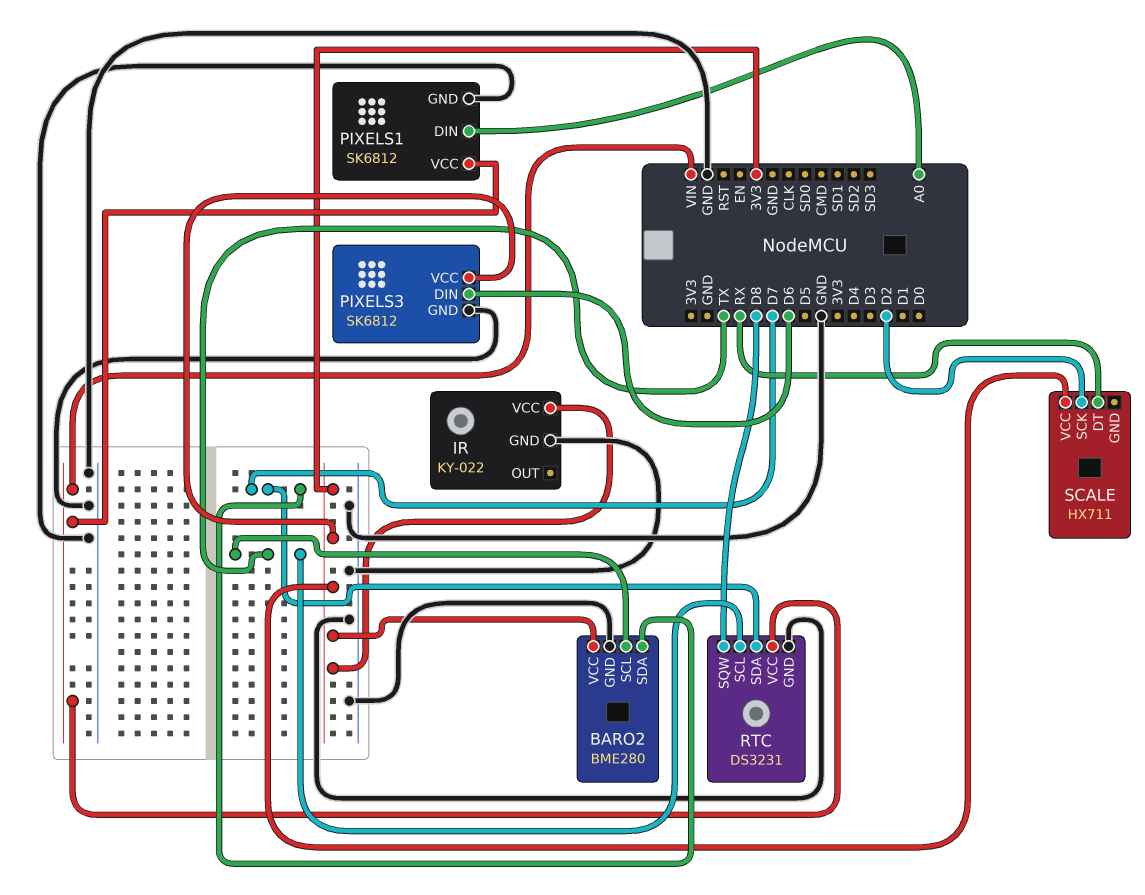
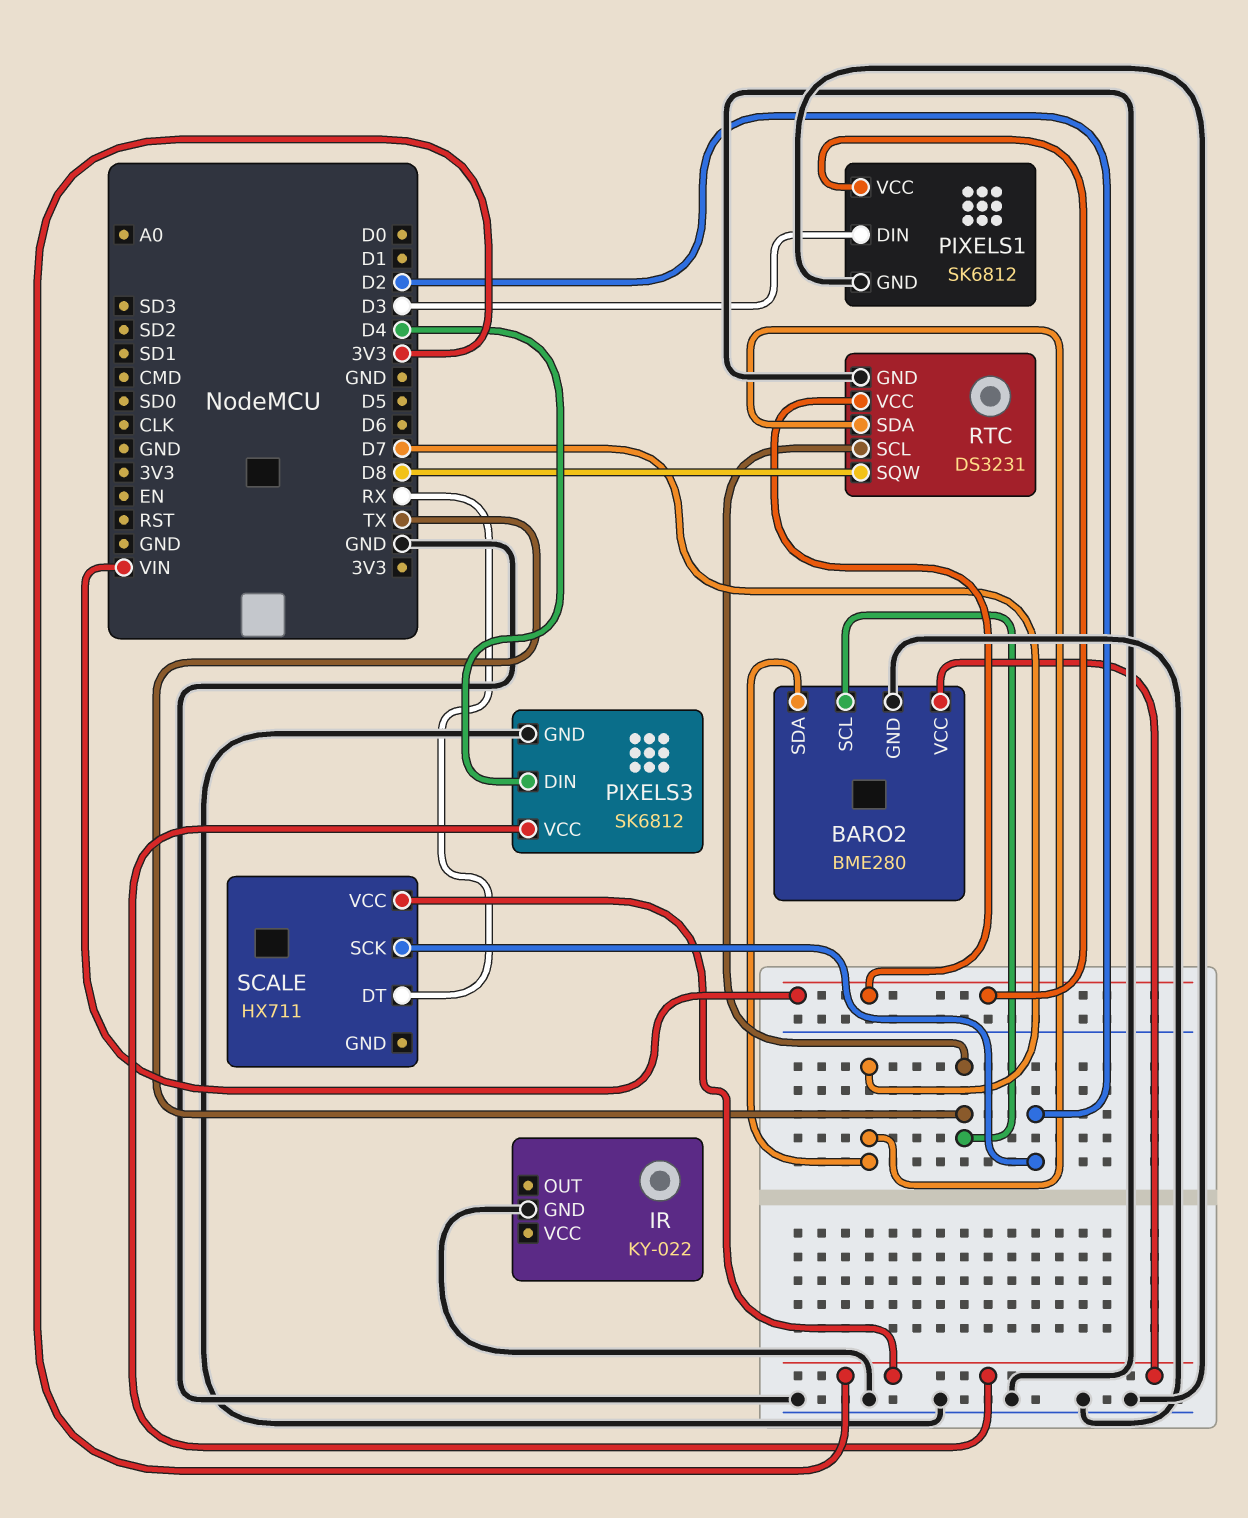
IR pin VCC: 3V3 -> none
PIXELS1 pin DIN: A0 -> D3
PIXELS3 pin DIN: D6 -> D4

